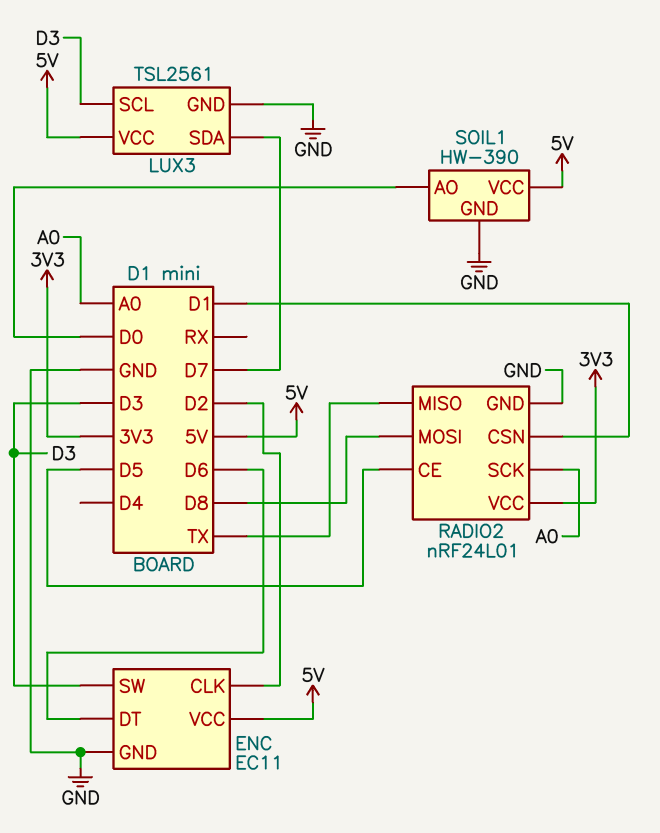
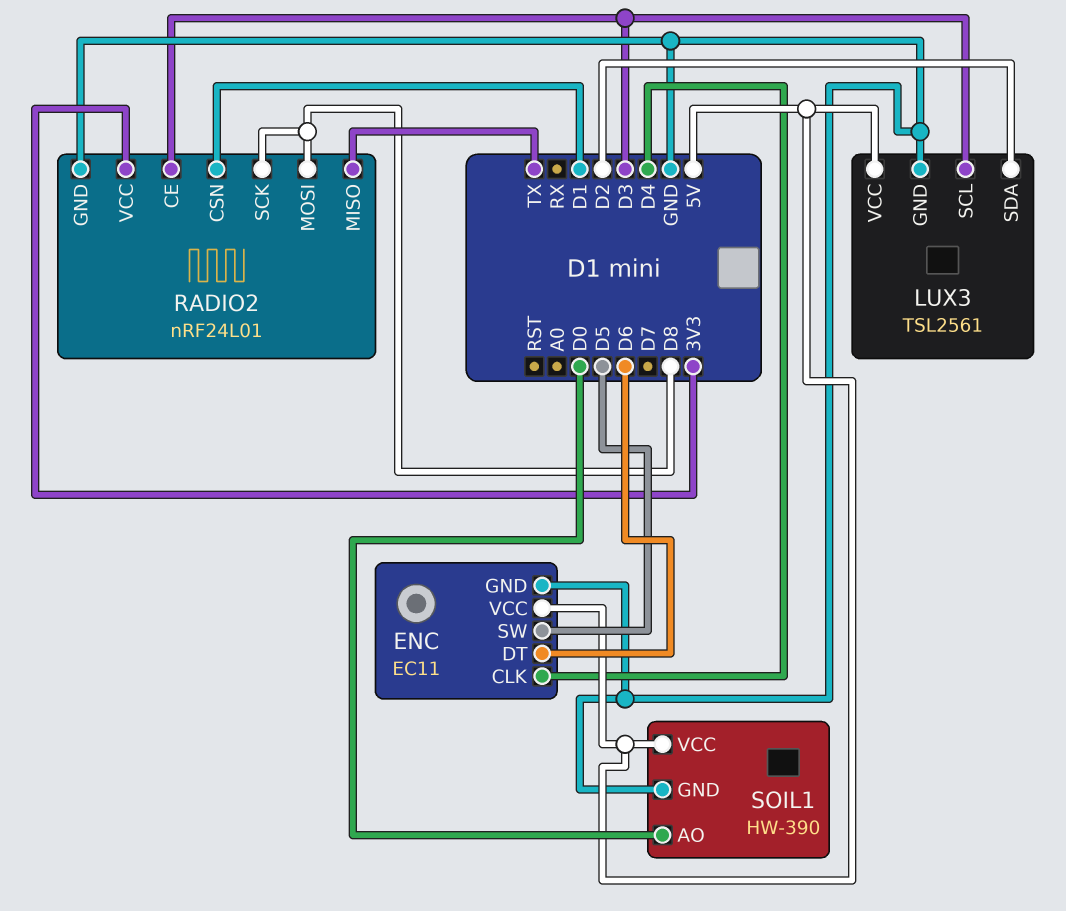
ENC pin CLK: D2 -> D4
ENC pin SW: D3 -> D5
LUX3 pin SDA: D7 -> D2
RADIO2 pin CE: D5 -> D3
RADIO2 pin SCK: A0 -> D8

